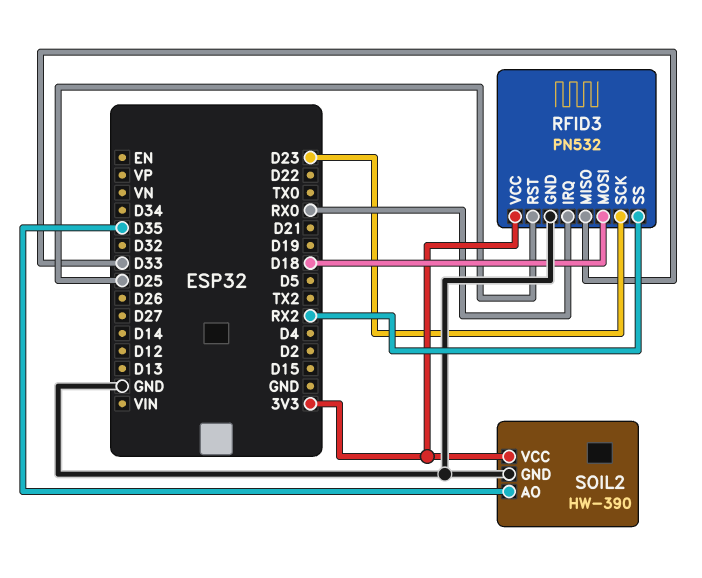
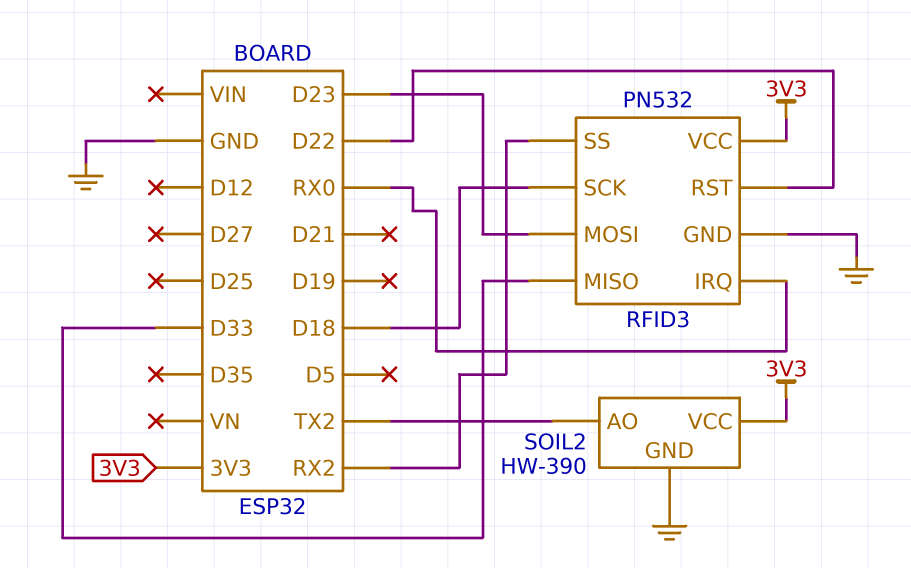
RFID3 pin MOSI: D18 -> D23
RFID3 pin RST: D25 -> D22
RFID3 pin SCK: D23 -> D18
SOIL2 pin AO: D35 -> TX2

